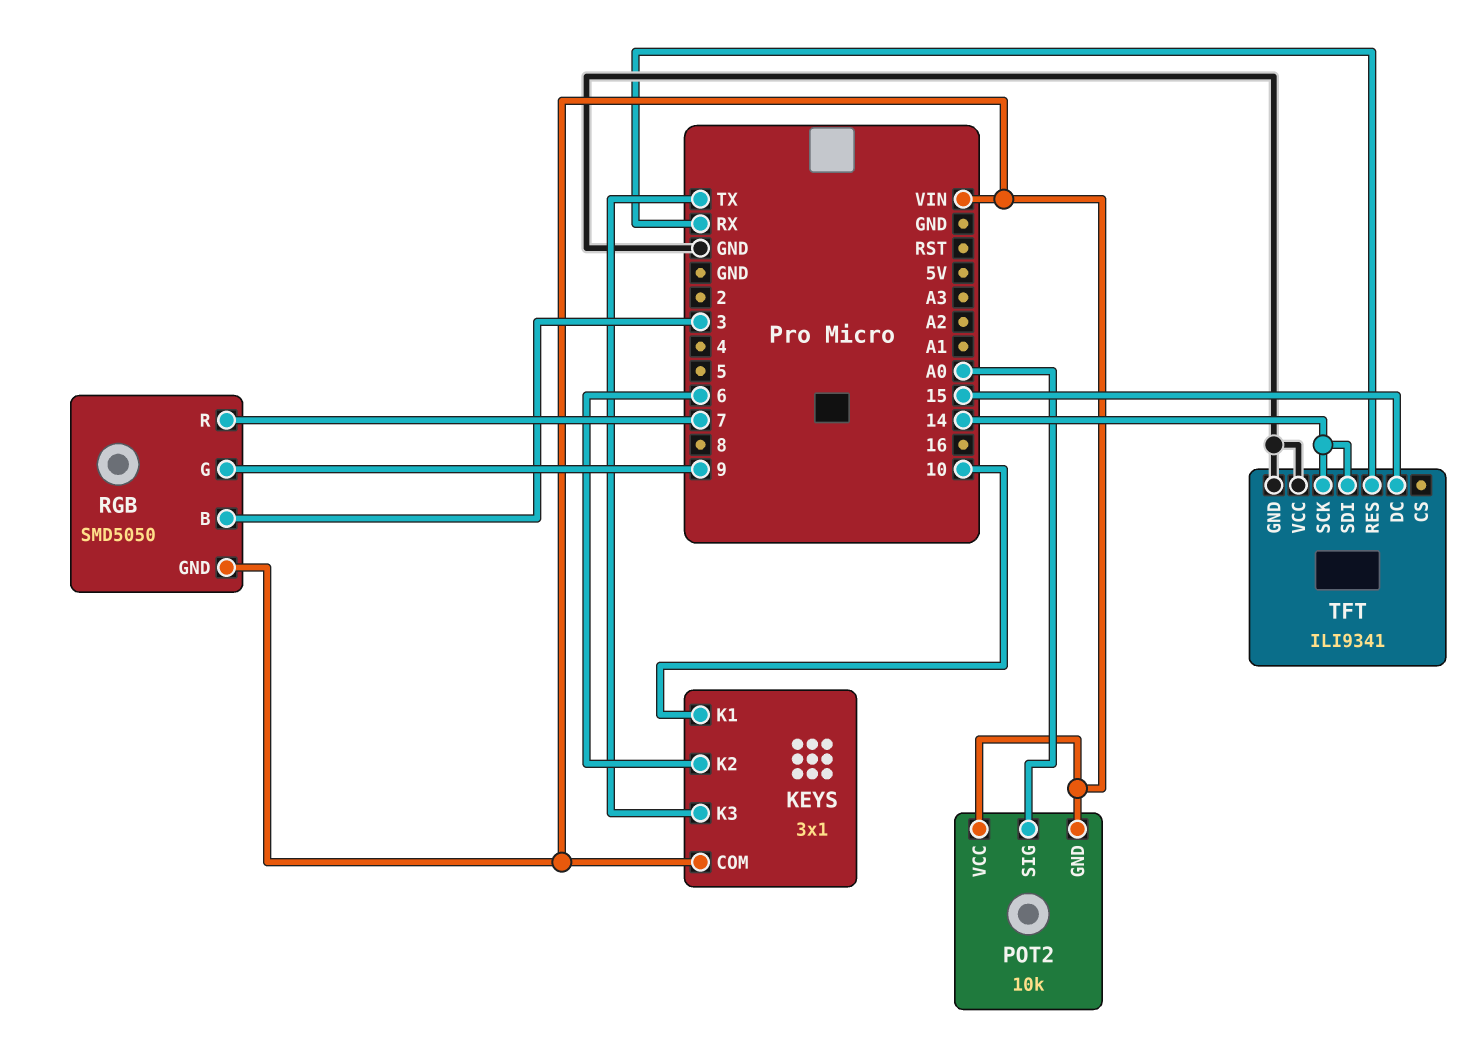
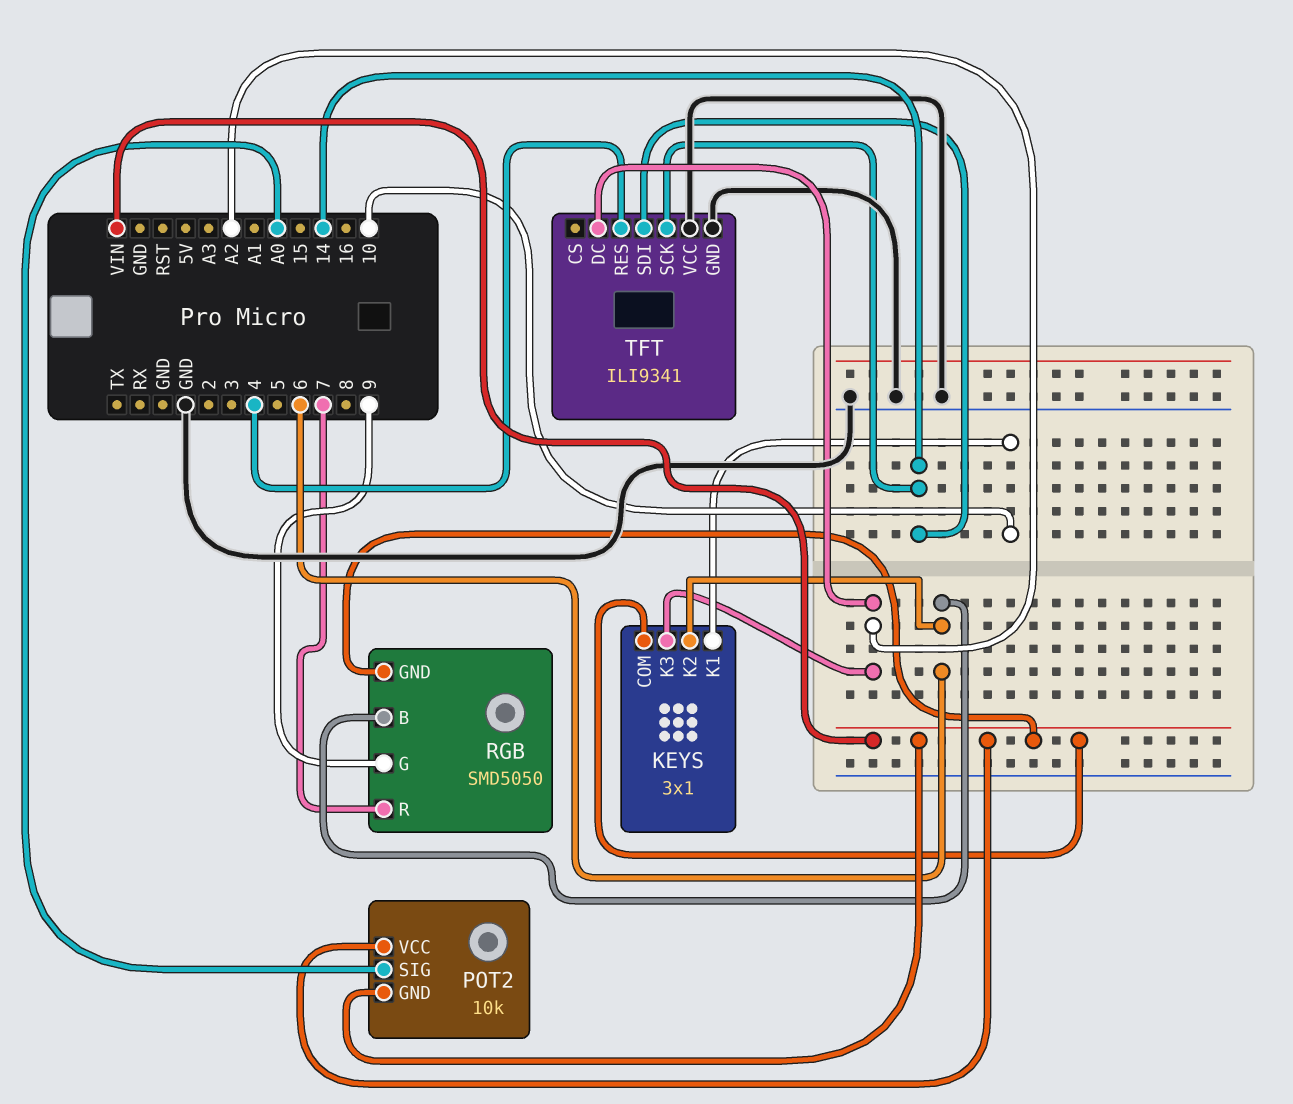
KEYS pin K3: TX -> A2
RGB pin B: 3 -> 6
TFT pin DC: 15 -> A2
TFT pin RES: RX -> 4

